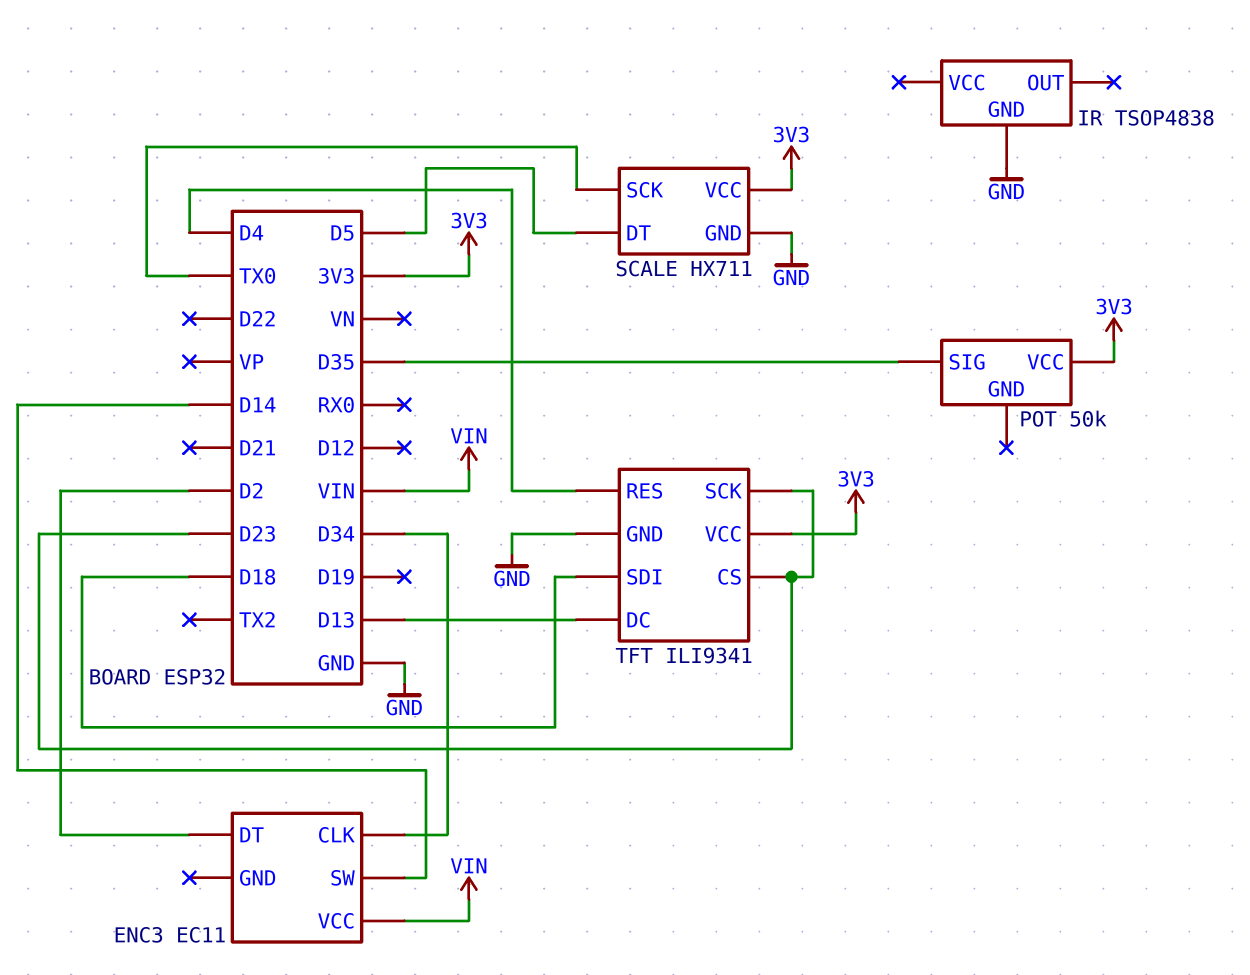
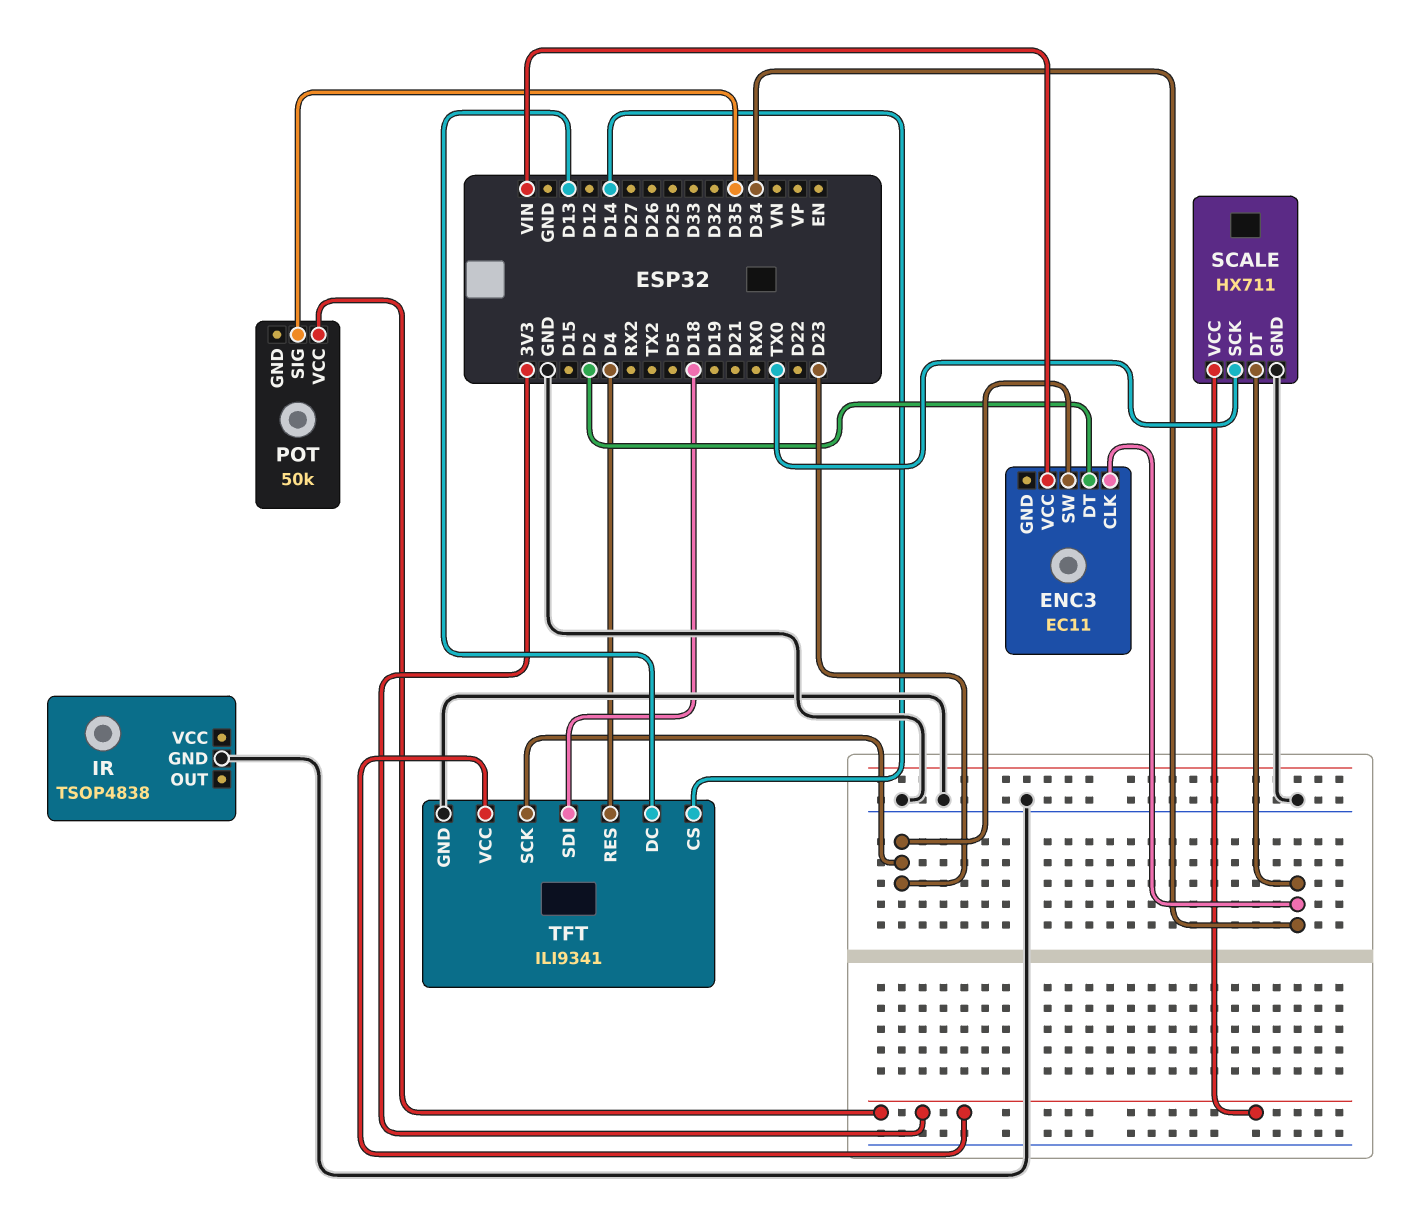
ENC3 pin SW: D14 -> D23
SCALE pin DT: D5 -> D34
TFT pin CS: D23 -> D14

